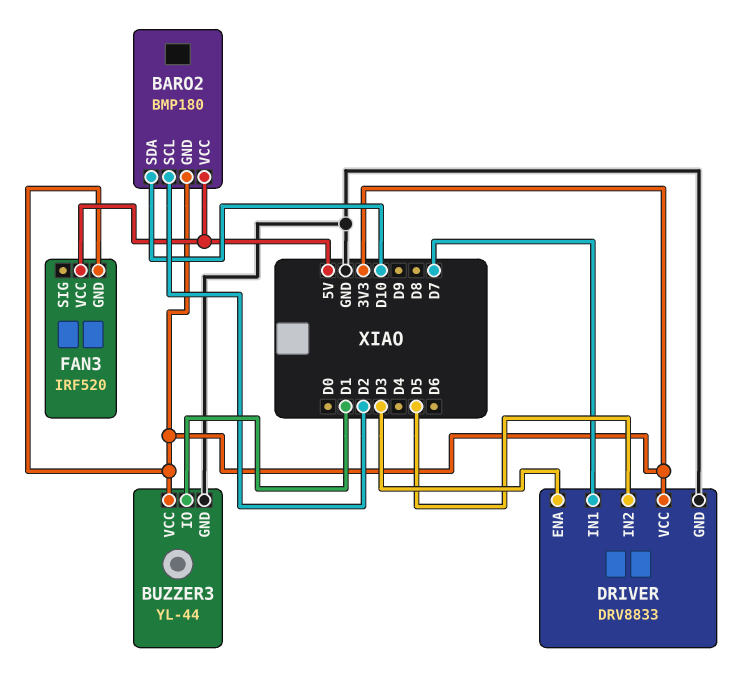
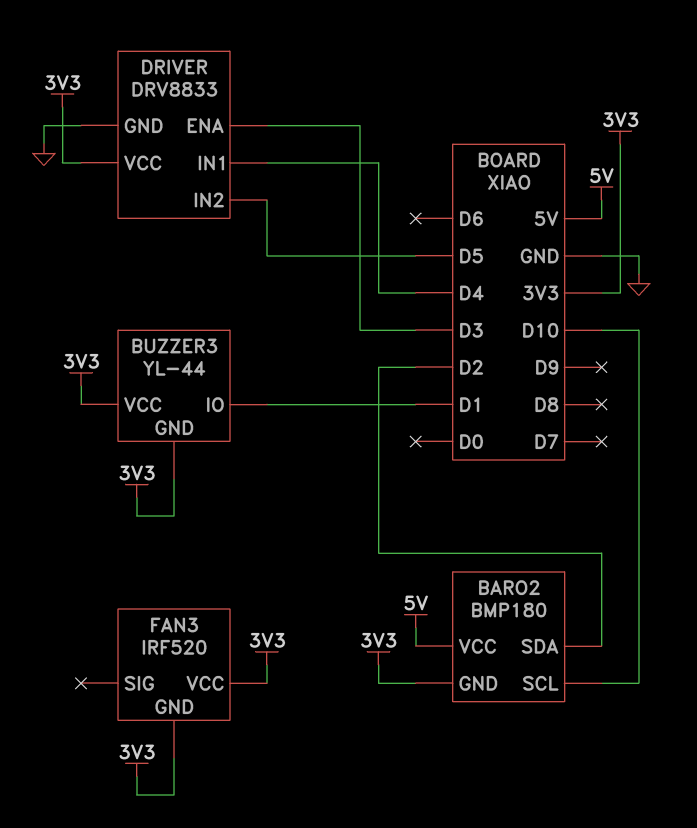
BARO2 pin SCL: D2 -> D10
BARO2 pin SDA: D10 -> D2
BUZZER3 pin GND: GND -> 3V3
DRIVER pin IN1: D7 -> D4
FAN3 pin VCC: 5V -> 3V3

